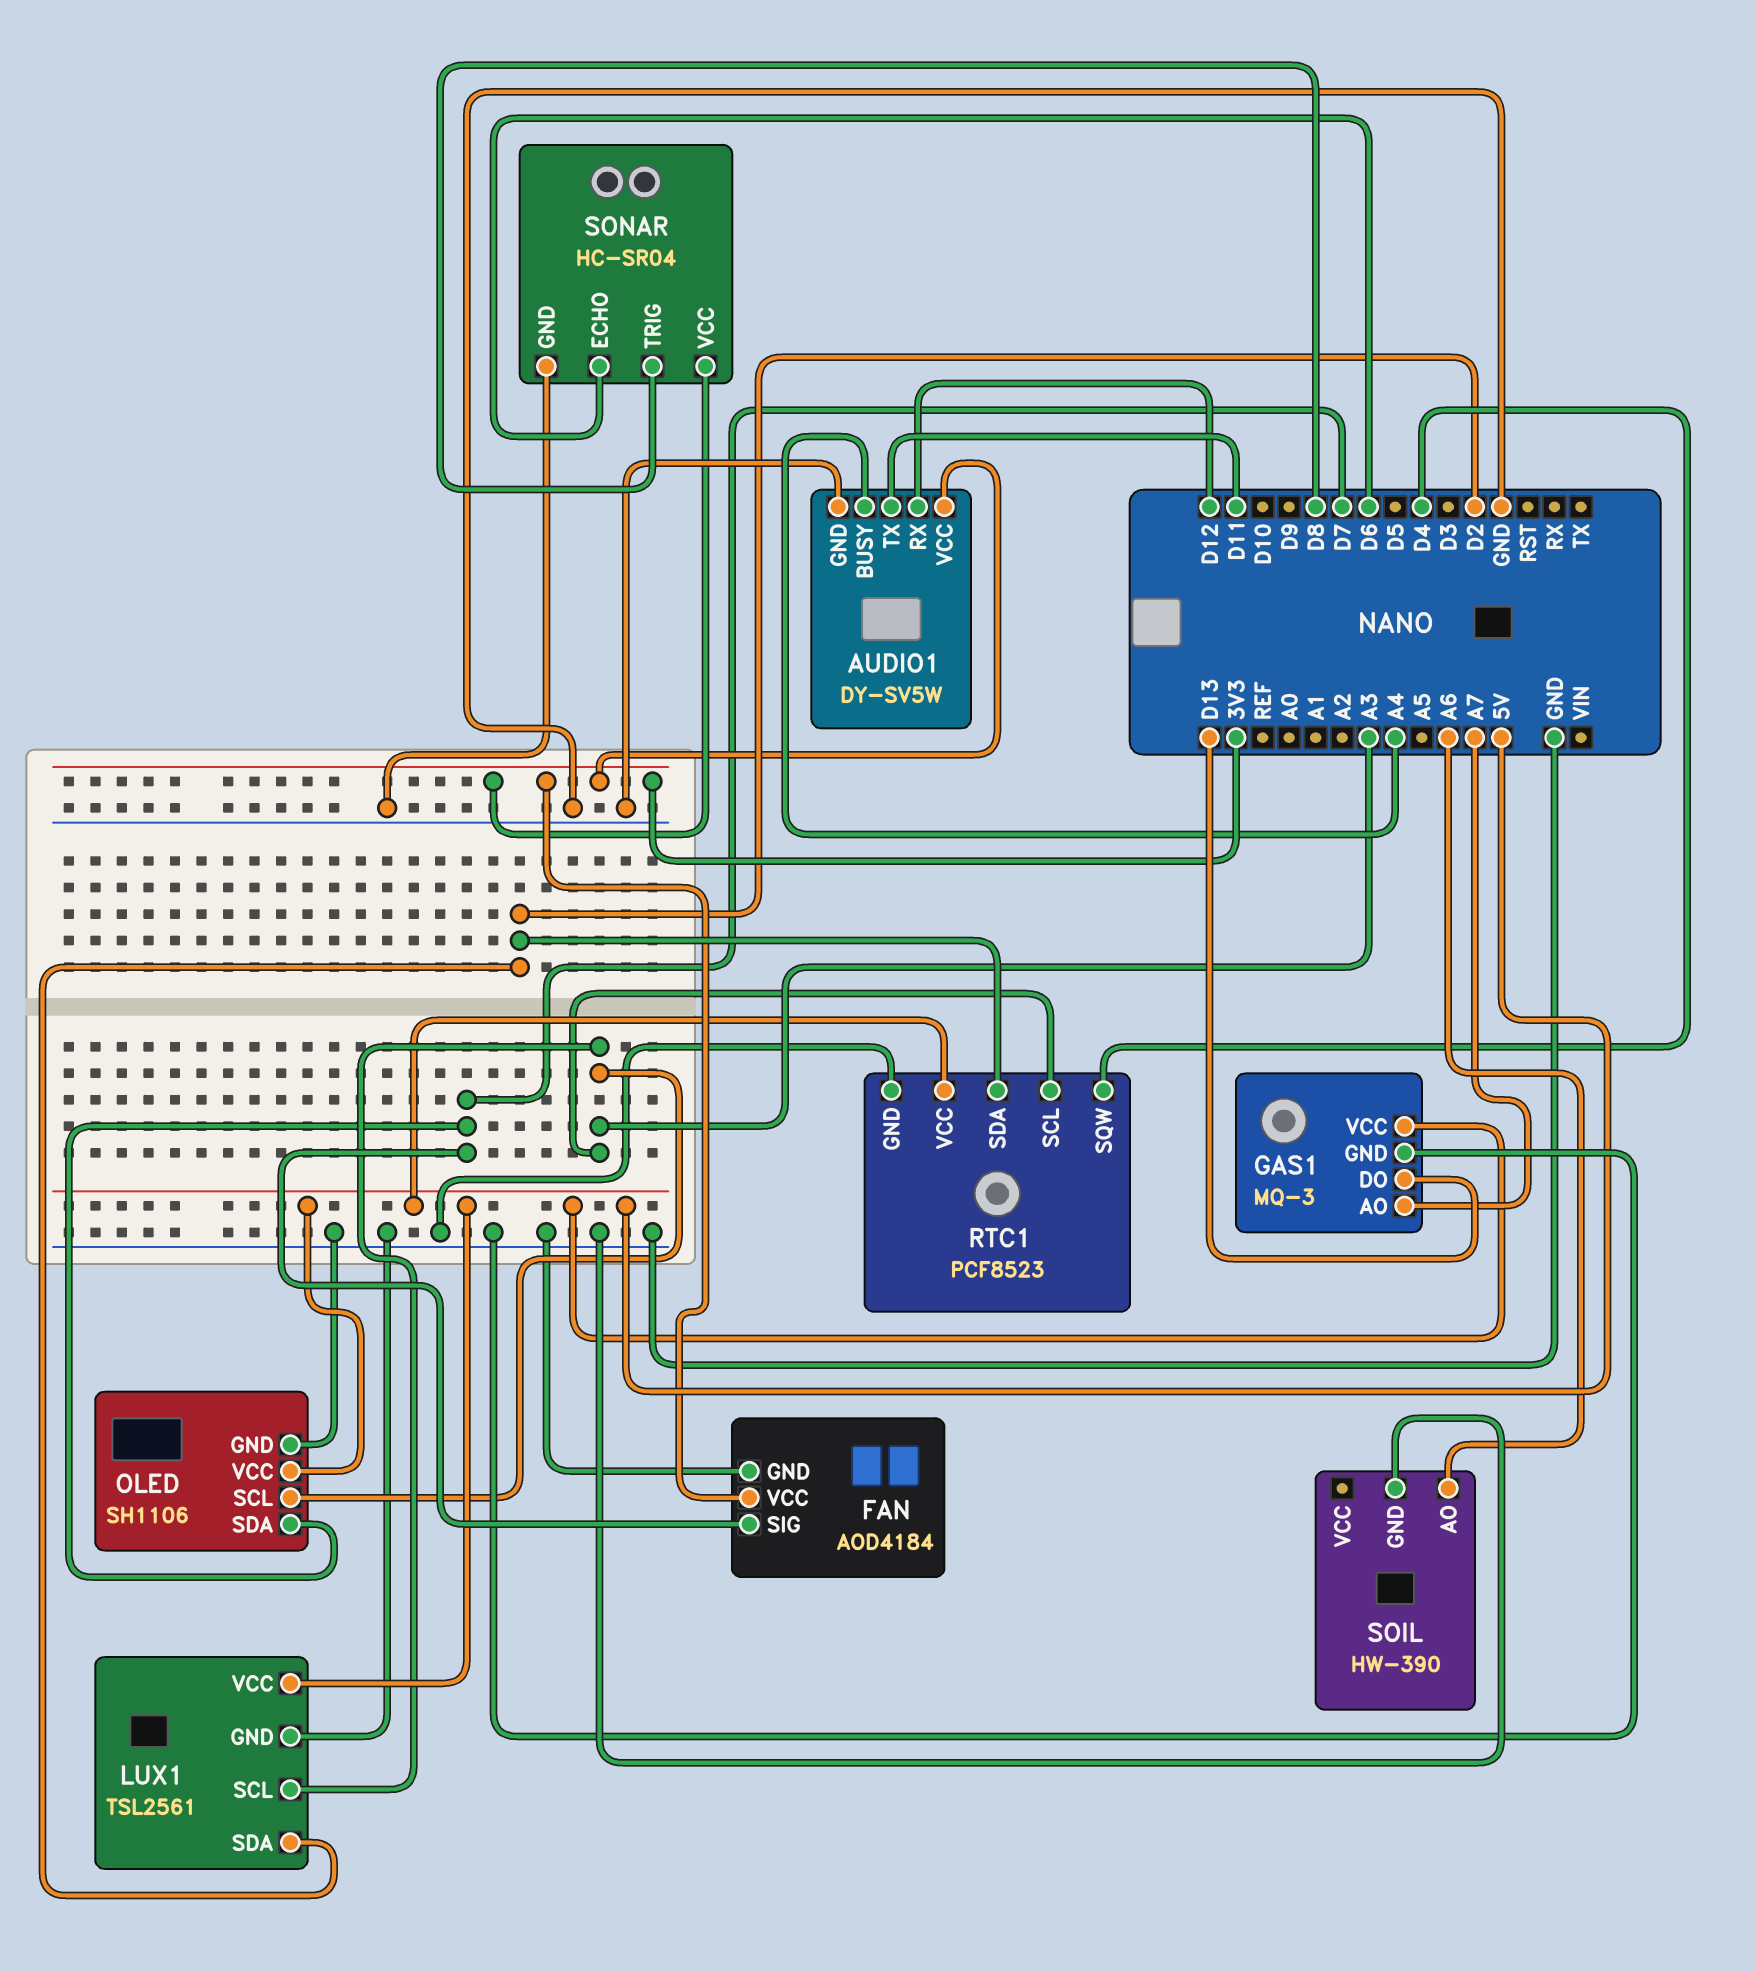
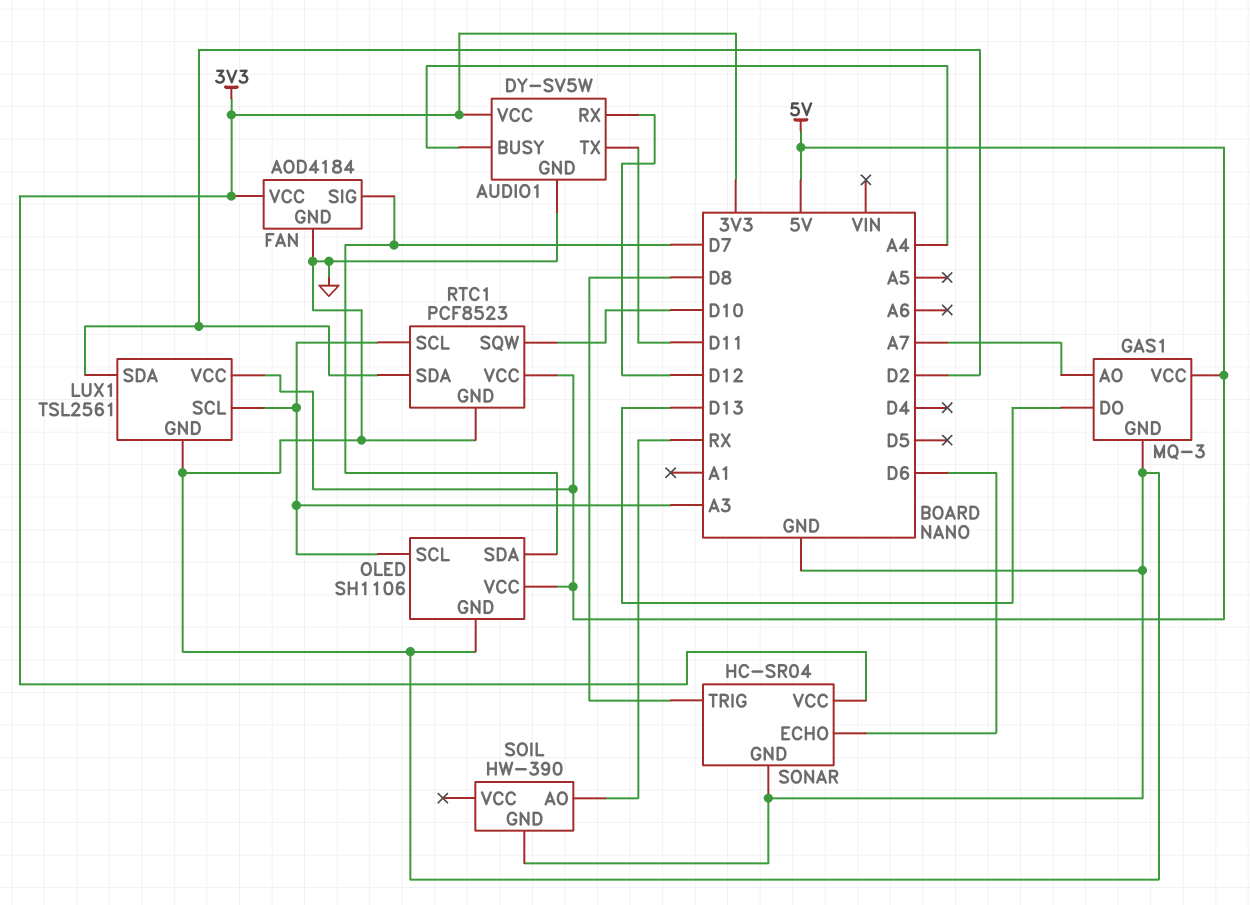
RTC1 pin SQW: D4 -> D10
SOIL pin AO: A6 -> RX

